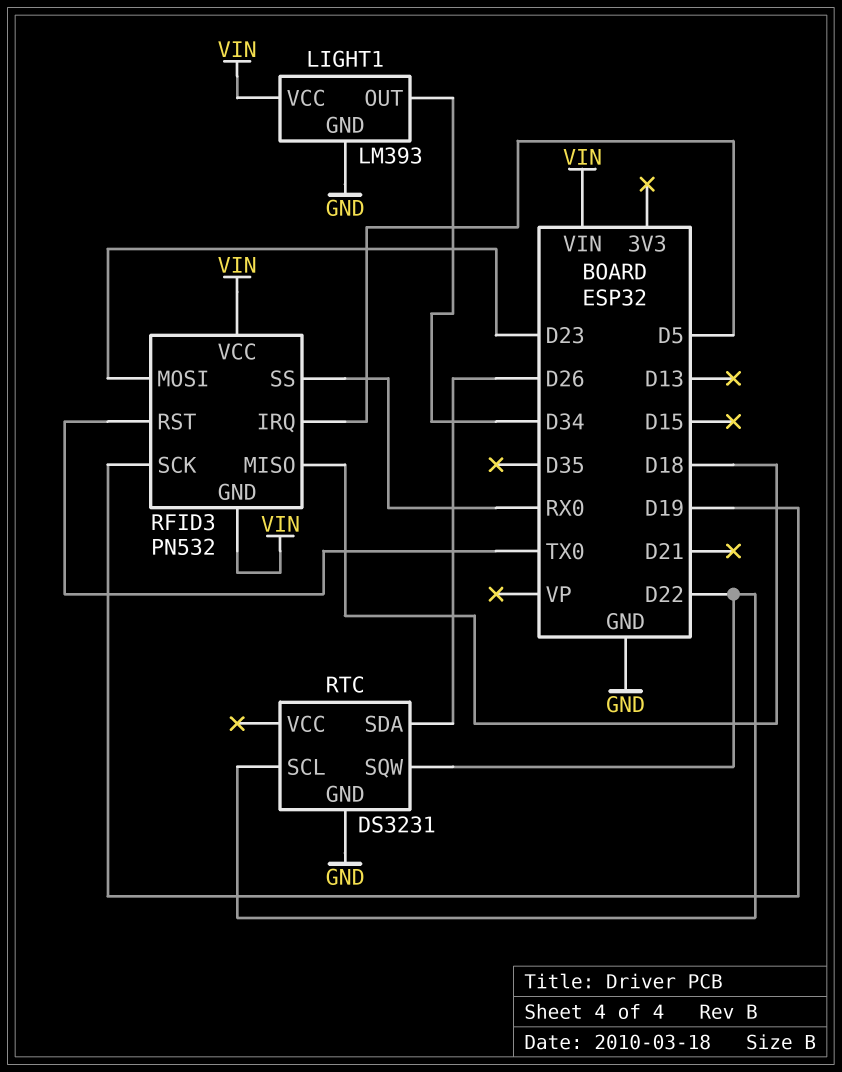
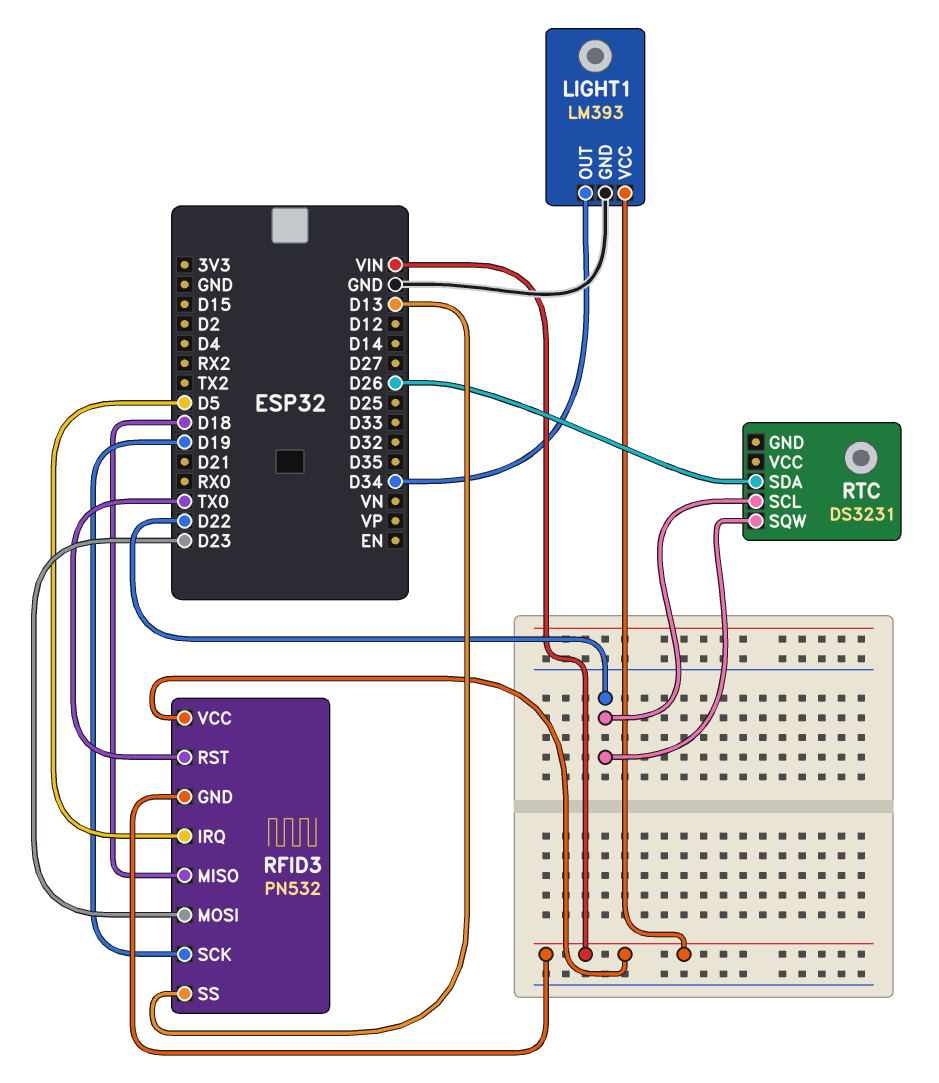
RFID3 pin SS: RX0 -> D13
RTC pin GND: GND -> none

